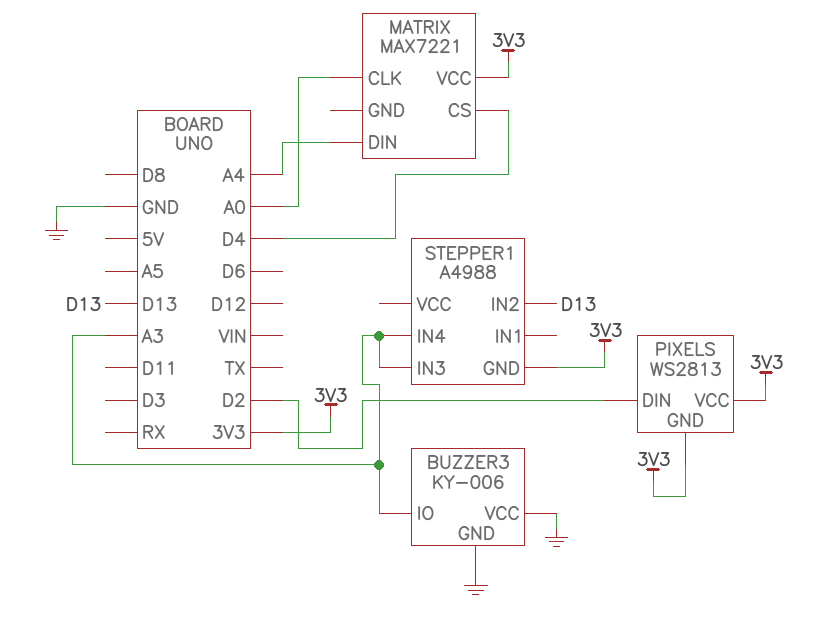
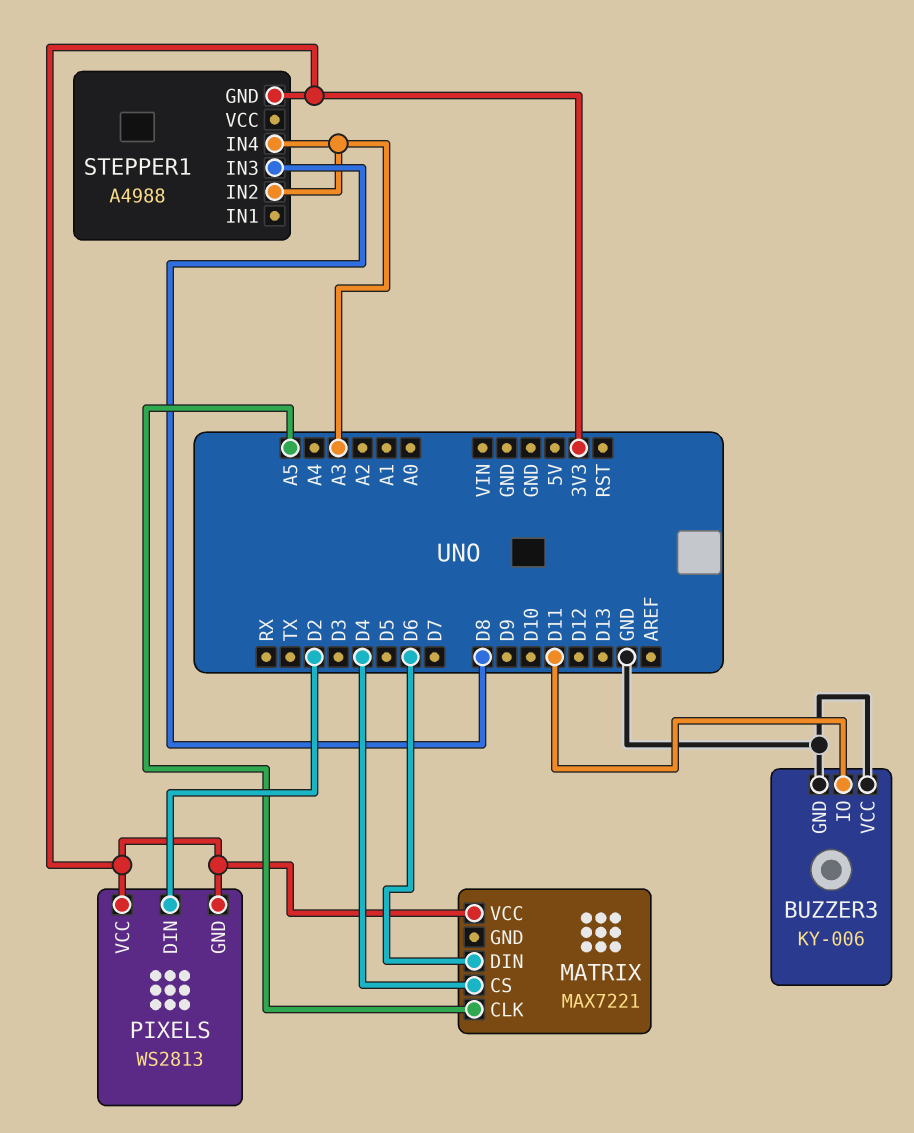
BUZZER3 pin IO: A3 -> D11
MATRIX pin CLK: A0 -> A5
MATRIX pin DIN: A4 -> D6
STEPPER1 pin IN2: D13 -> A3
STEPPER1 pin IN3: A3 -> D8

